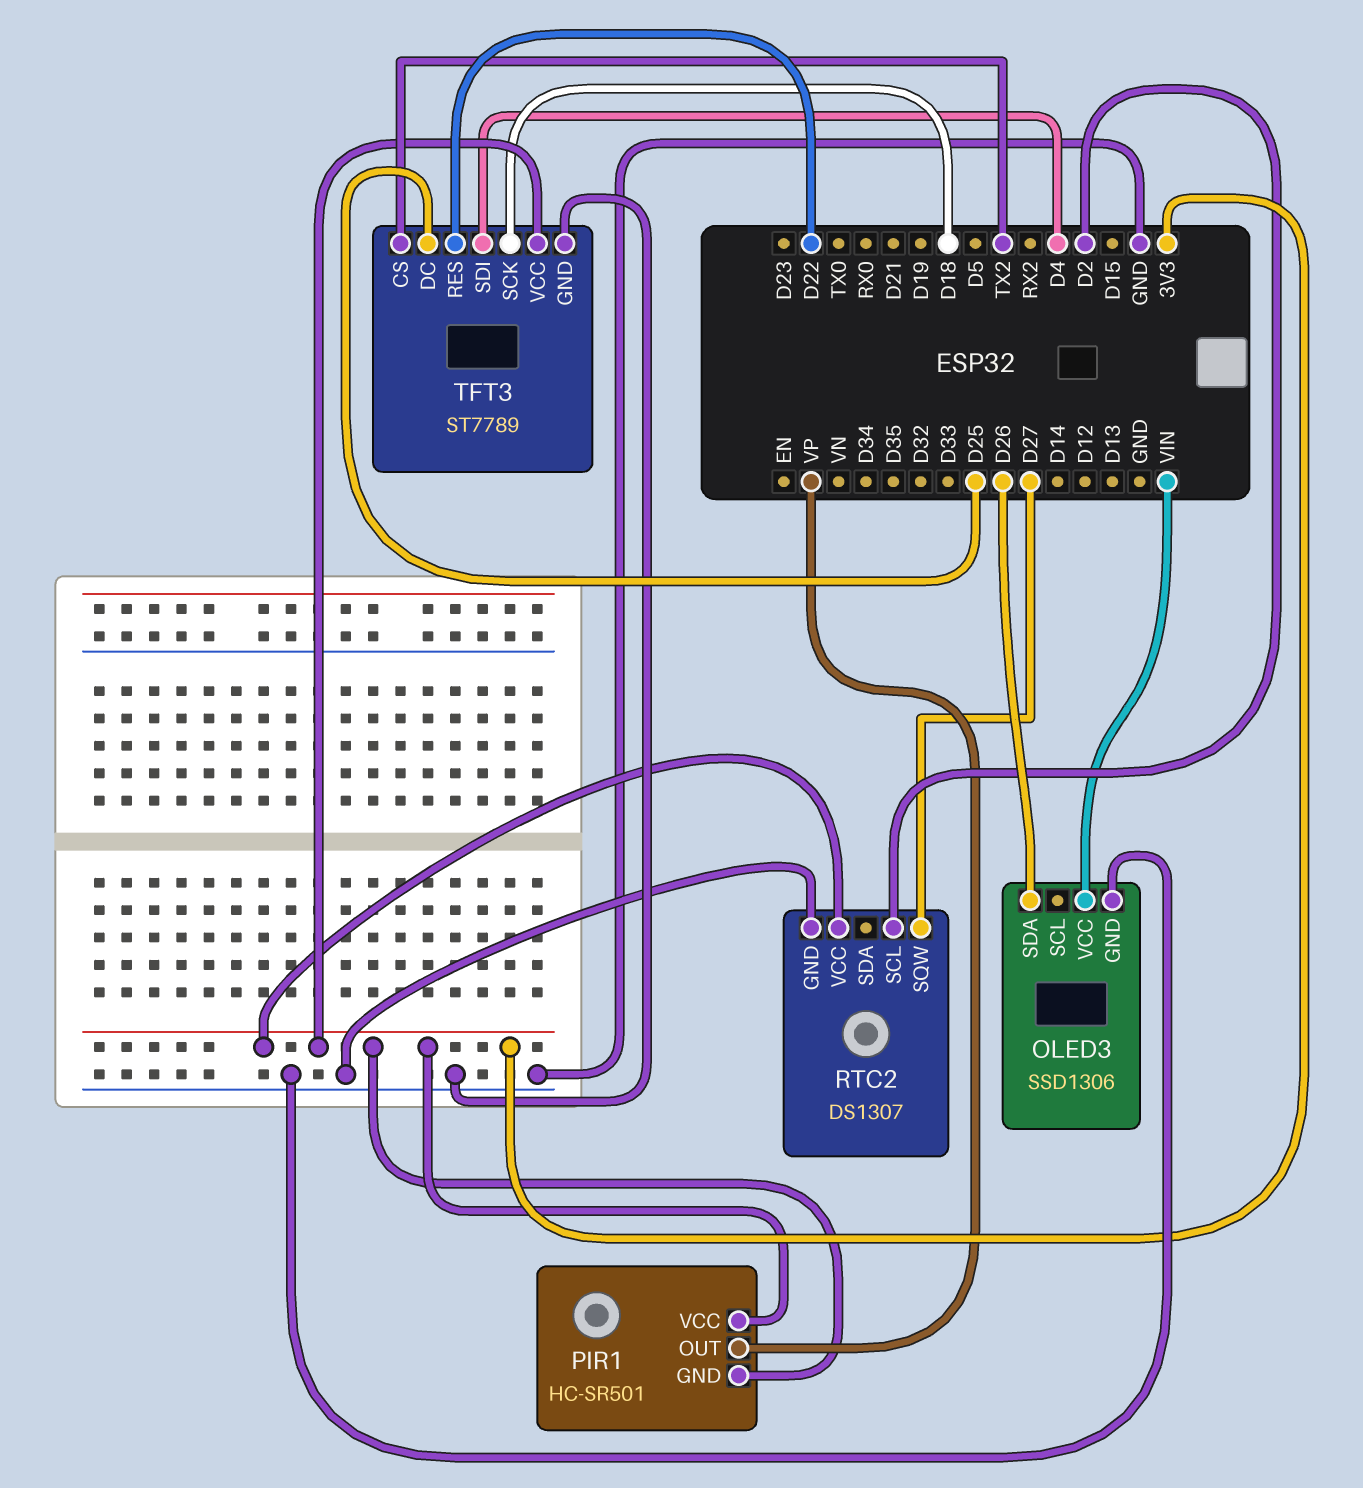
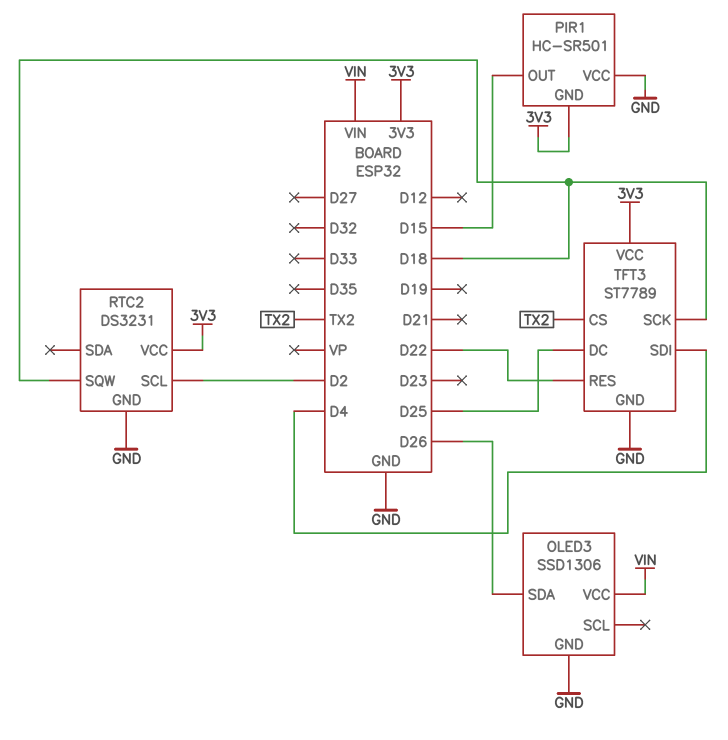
PIR1 pin OUT: VP -> D15
PIR1 pin VCC: 3V3 -> GND
RTC2: DS1307 -> DS3231
RTC2 pin SQW: D27 -> D18

